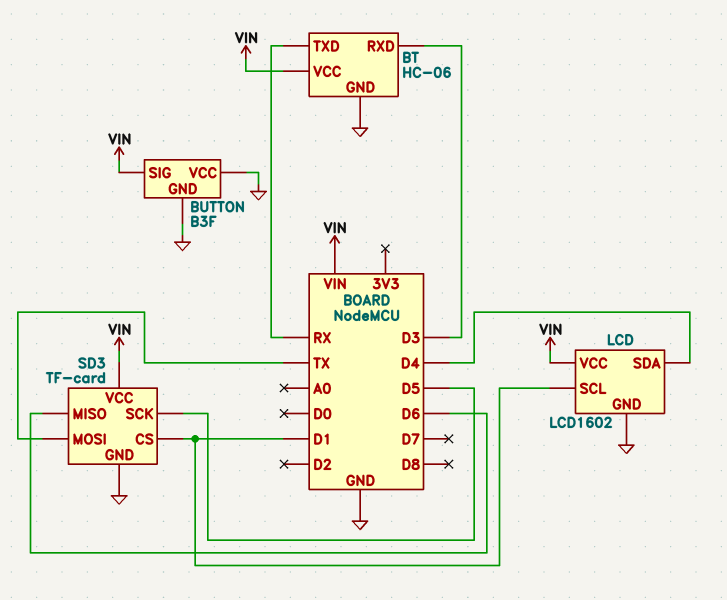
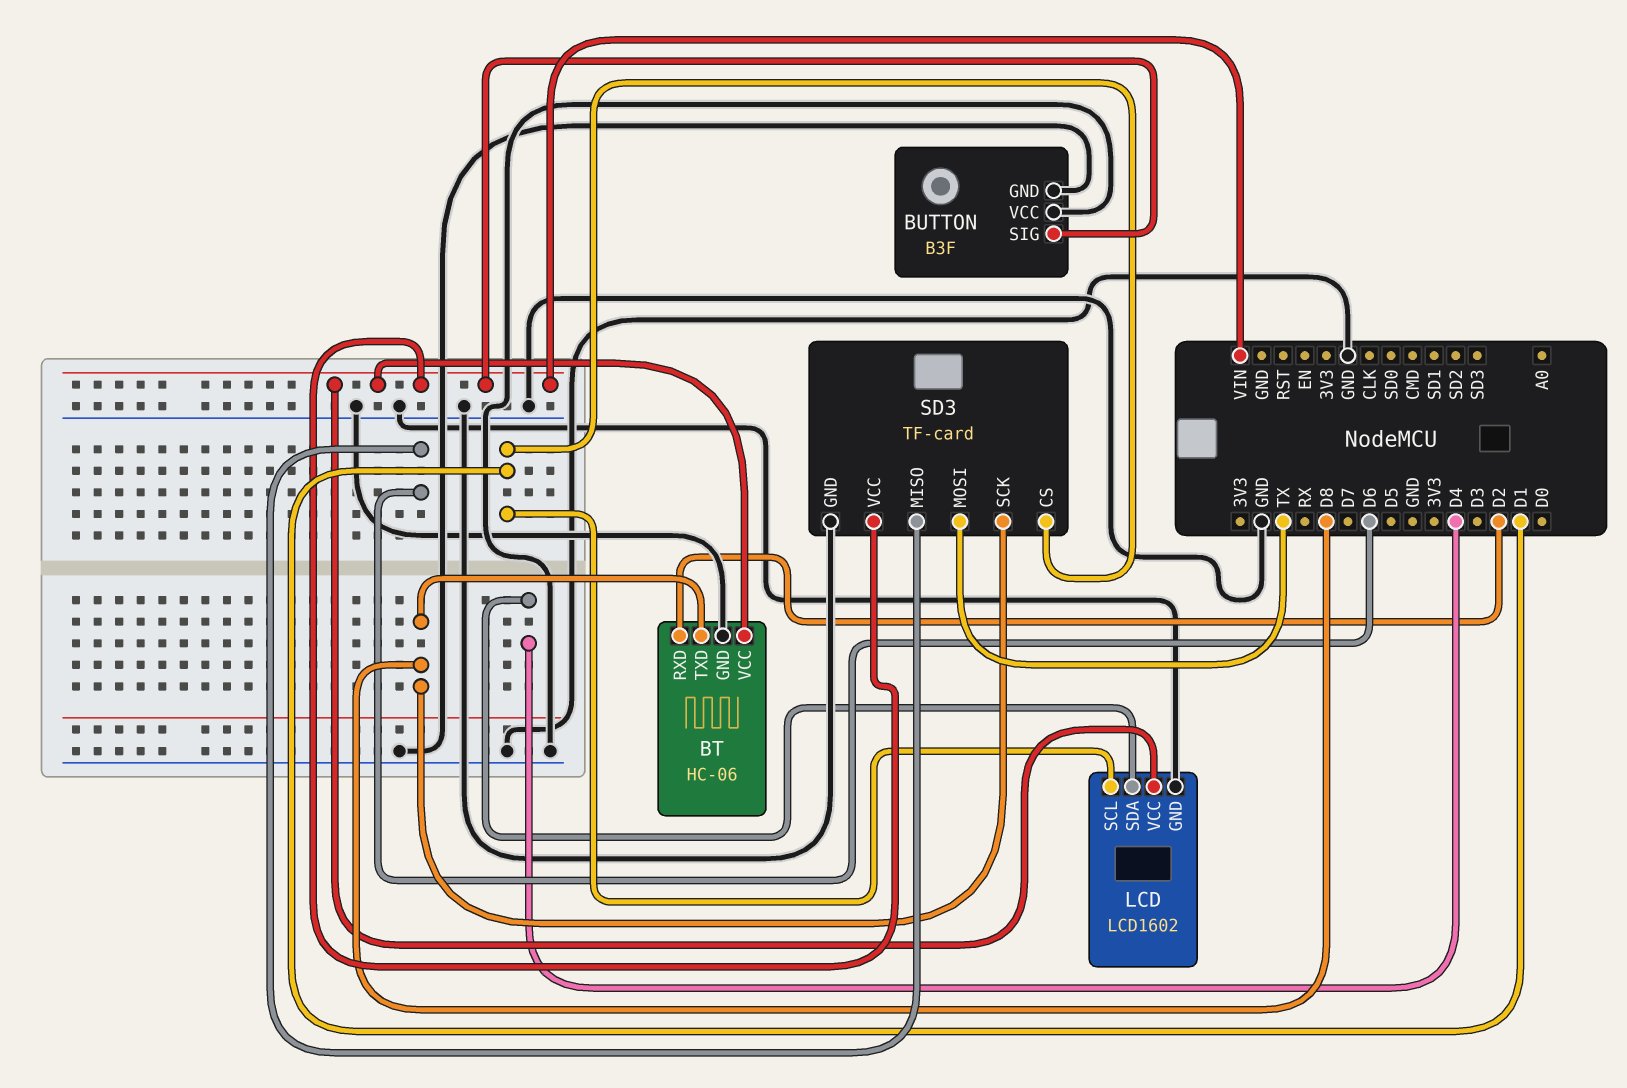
BT pin RXD: D3 -> D2
BT pin TXD: RX -> D8
SD3 pin SCK: D5 -> D8

